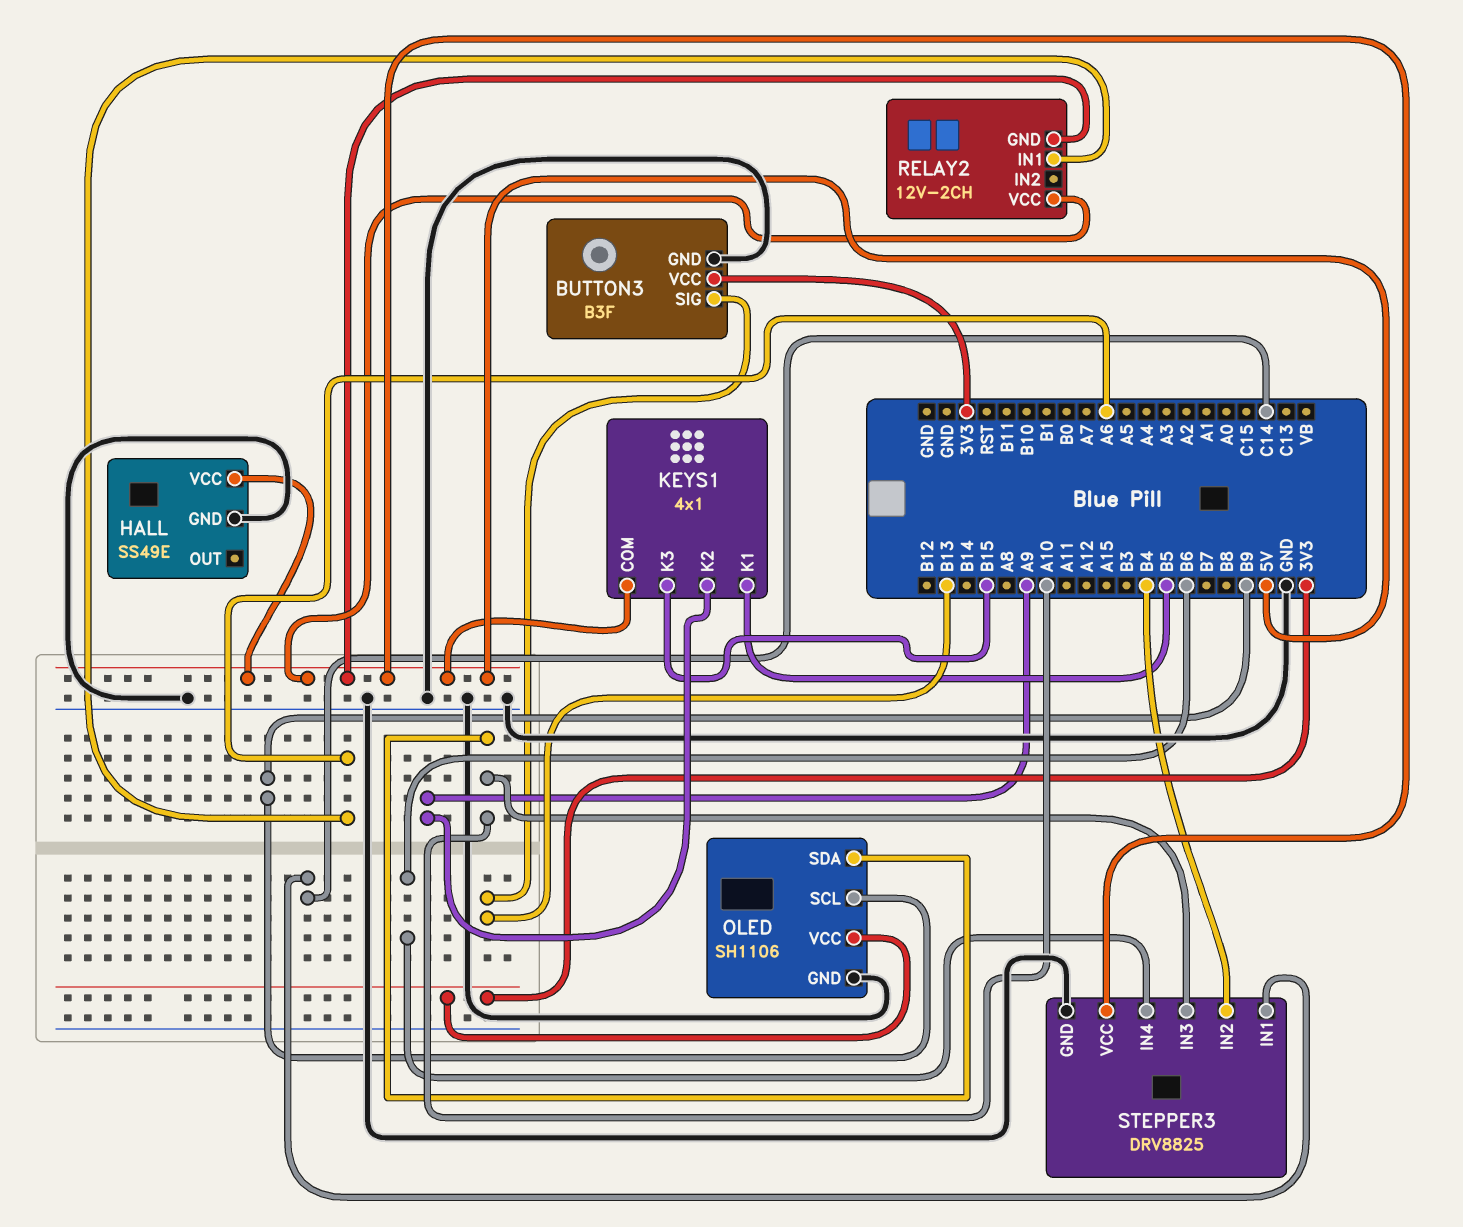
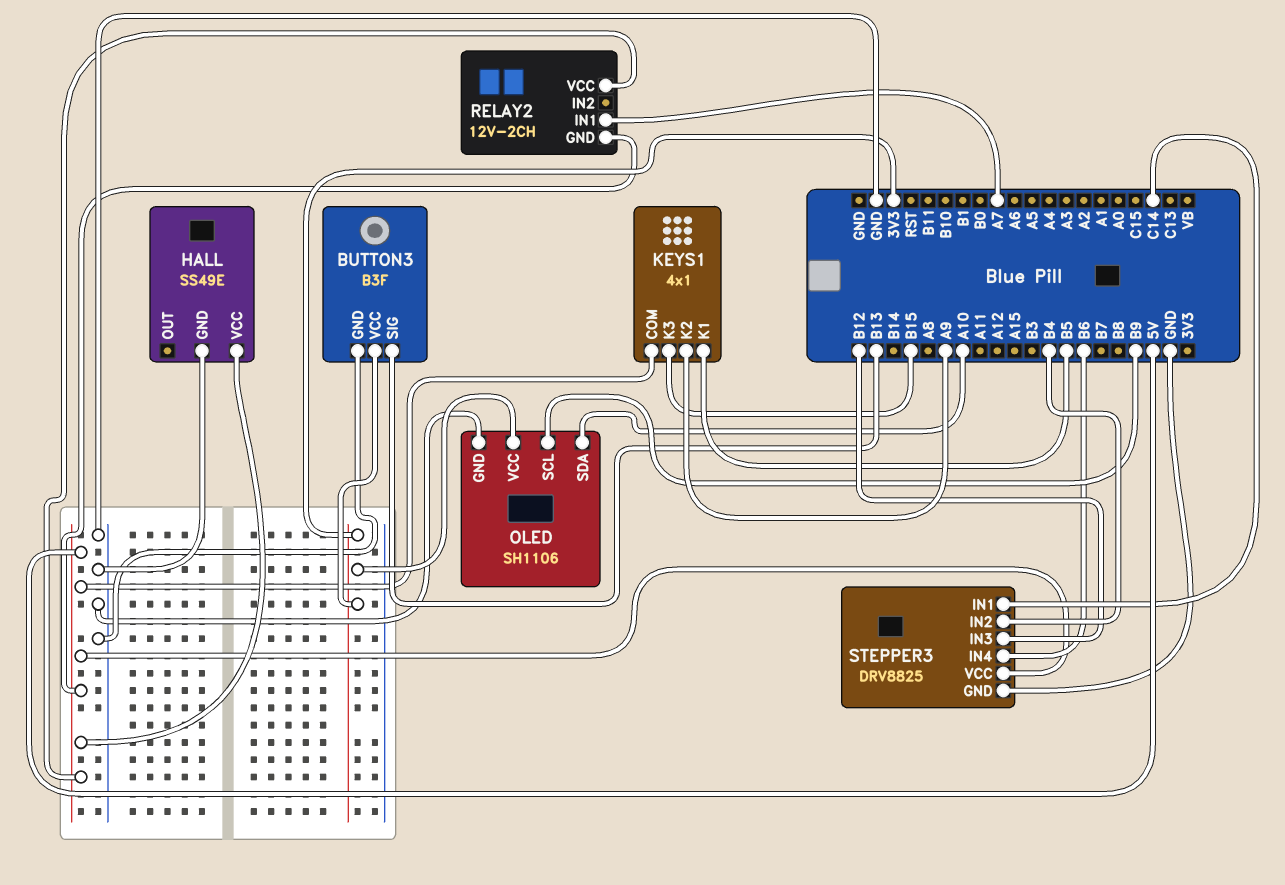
RELAY2 pin IN1: A6 -> A7
STEPPER3 pin IN3: A10 -> B12

